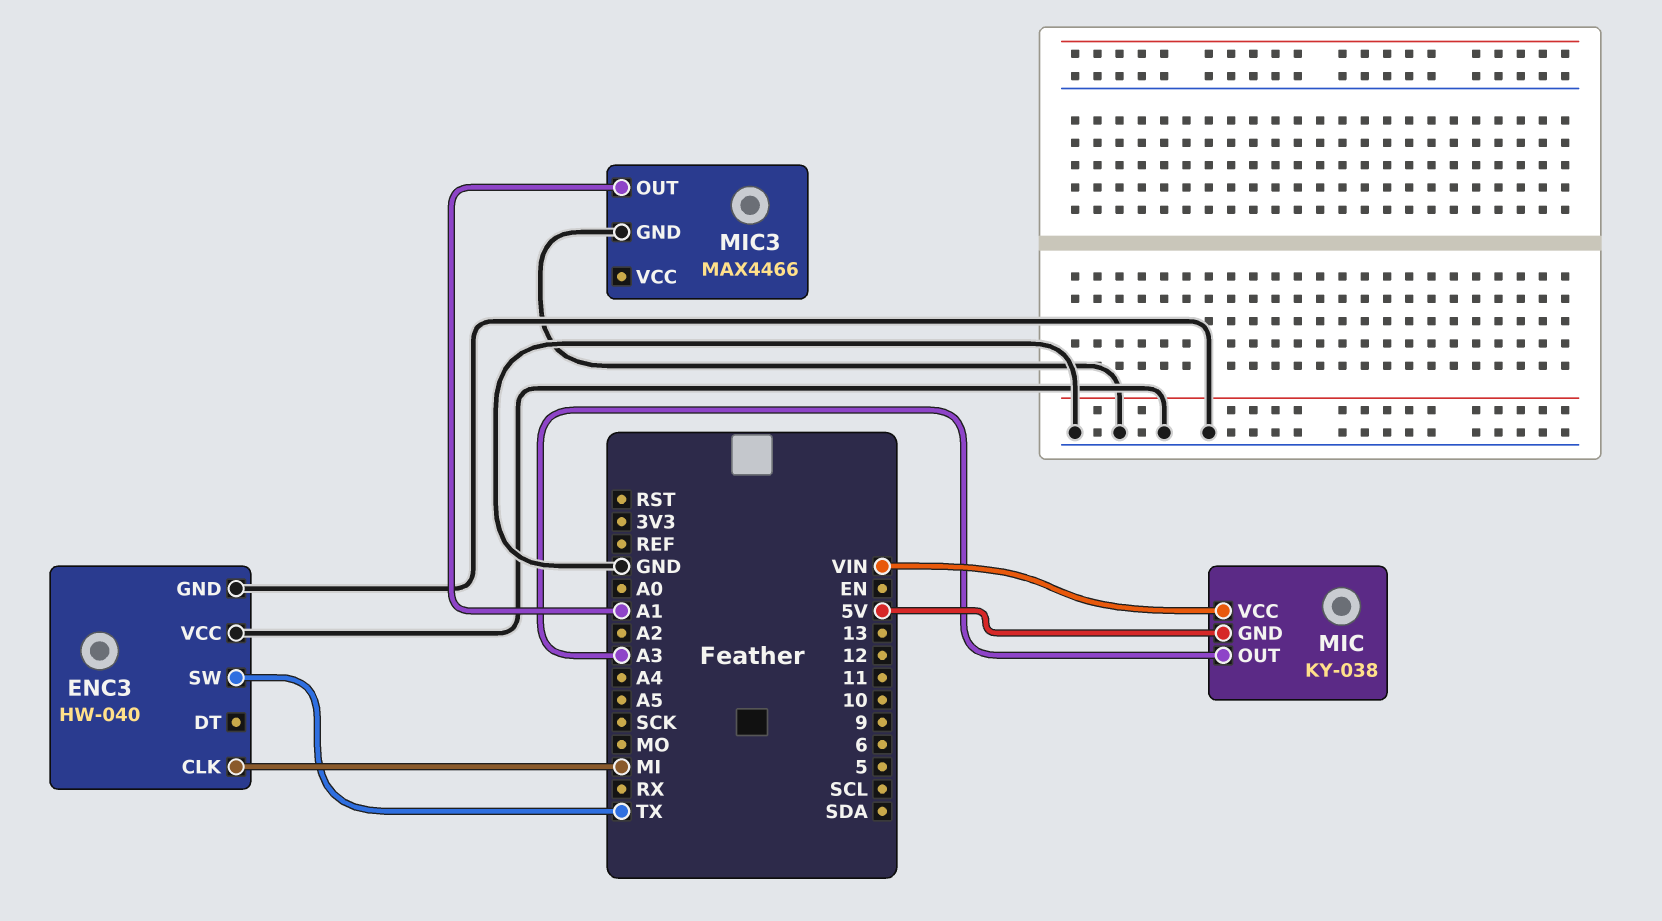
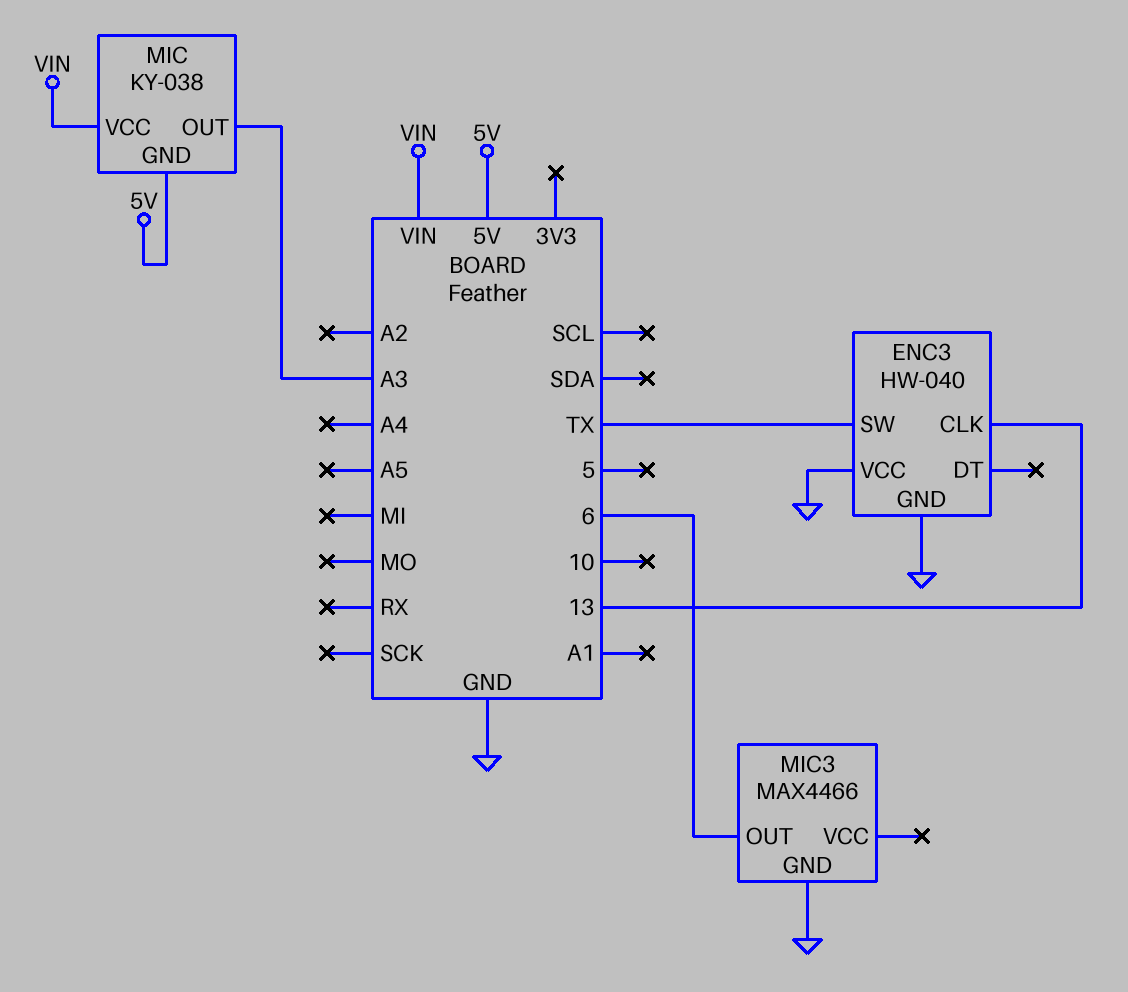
ENC3 pin CLK: MI -> 13
MIC3 pin OUT: A1 -> 6

